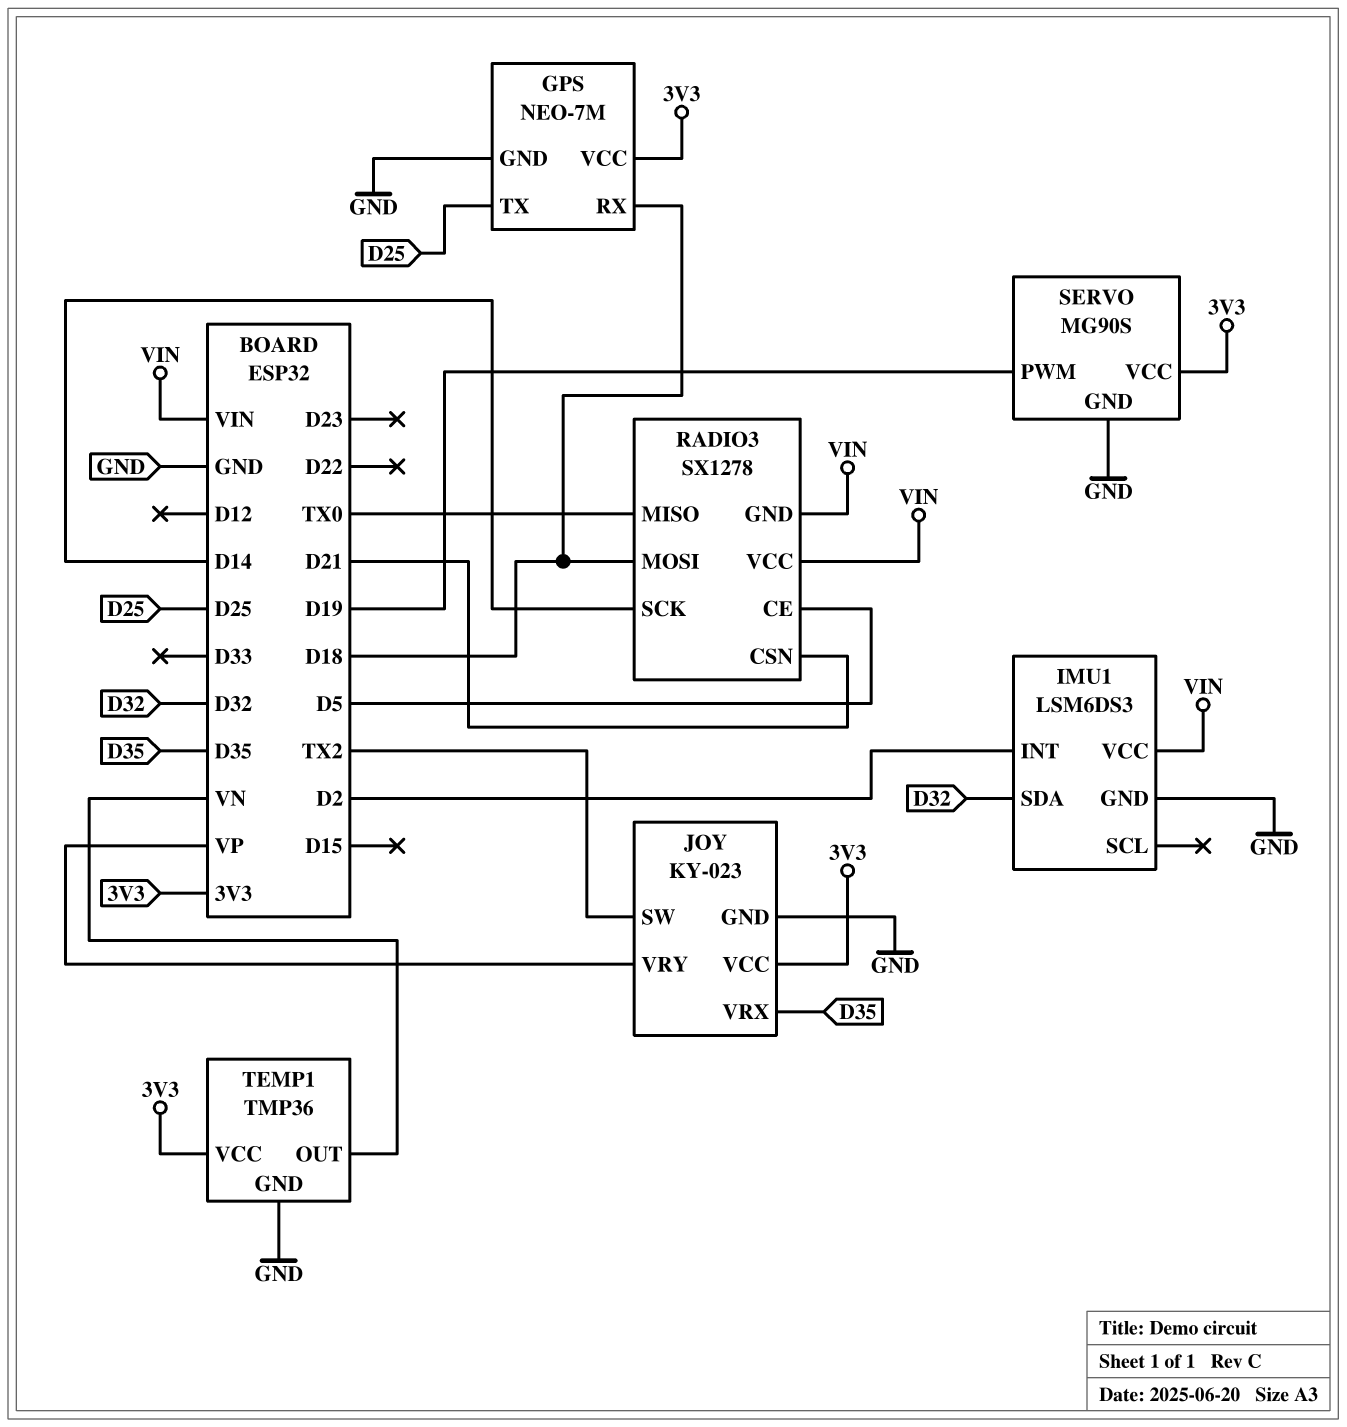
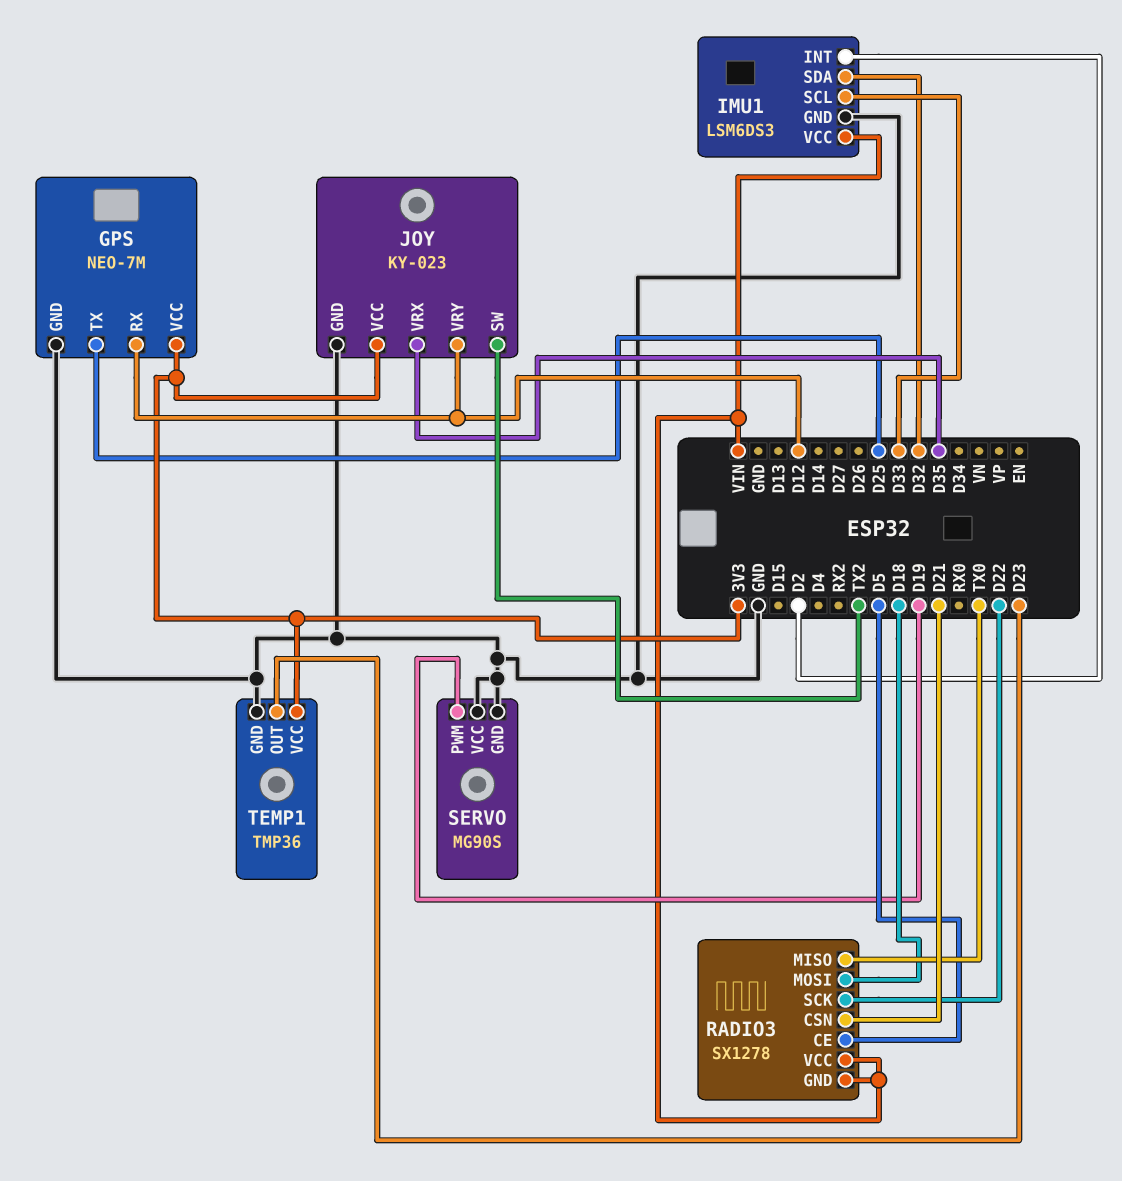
GPS pin RX: D18 -> D12
IMU1 pin SCL: none -> D33
JOY pin VRY: VP -> D12
RADIO3 pin SCK: D14 -> D22
SERVO pin VCC: 3V3 -> GND
TEMP1 pin OUT: VN -> D23

